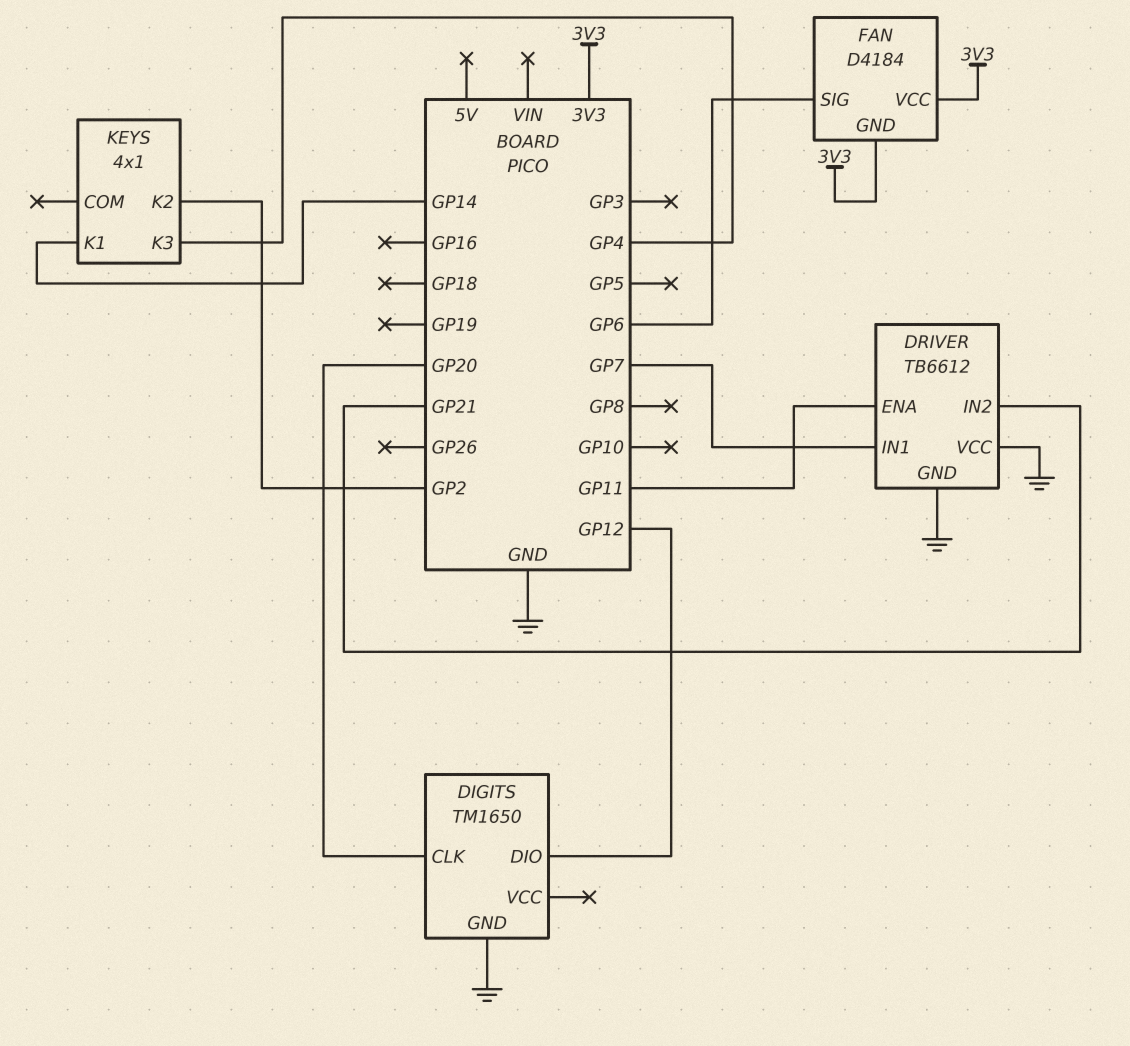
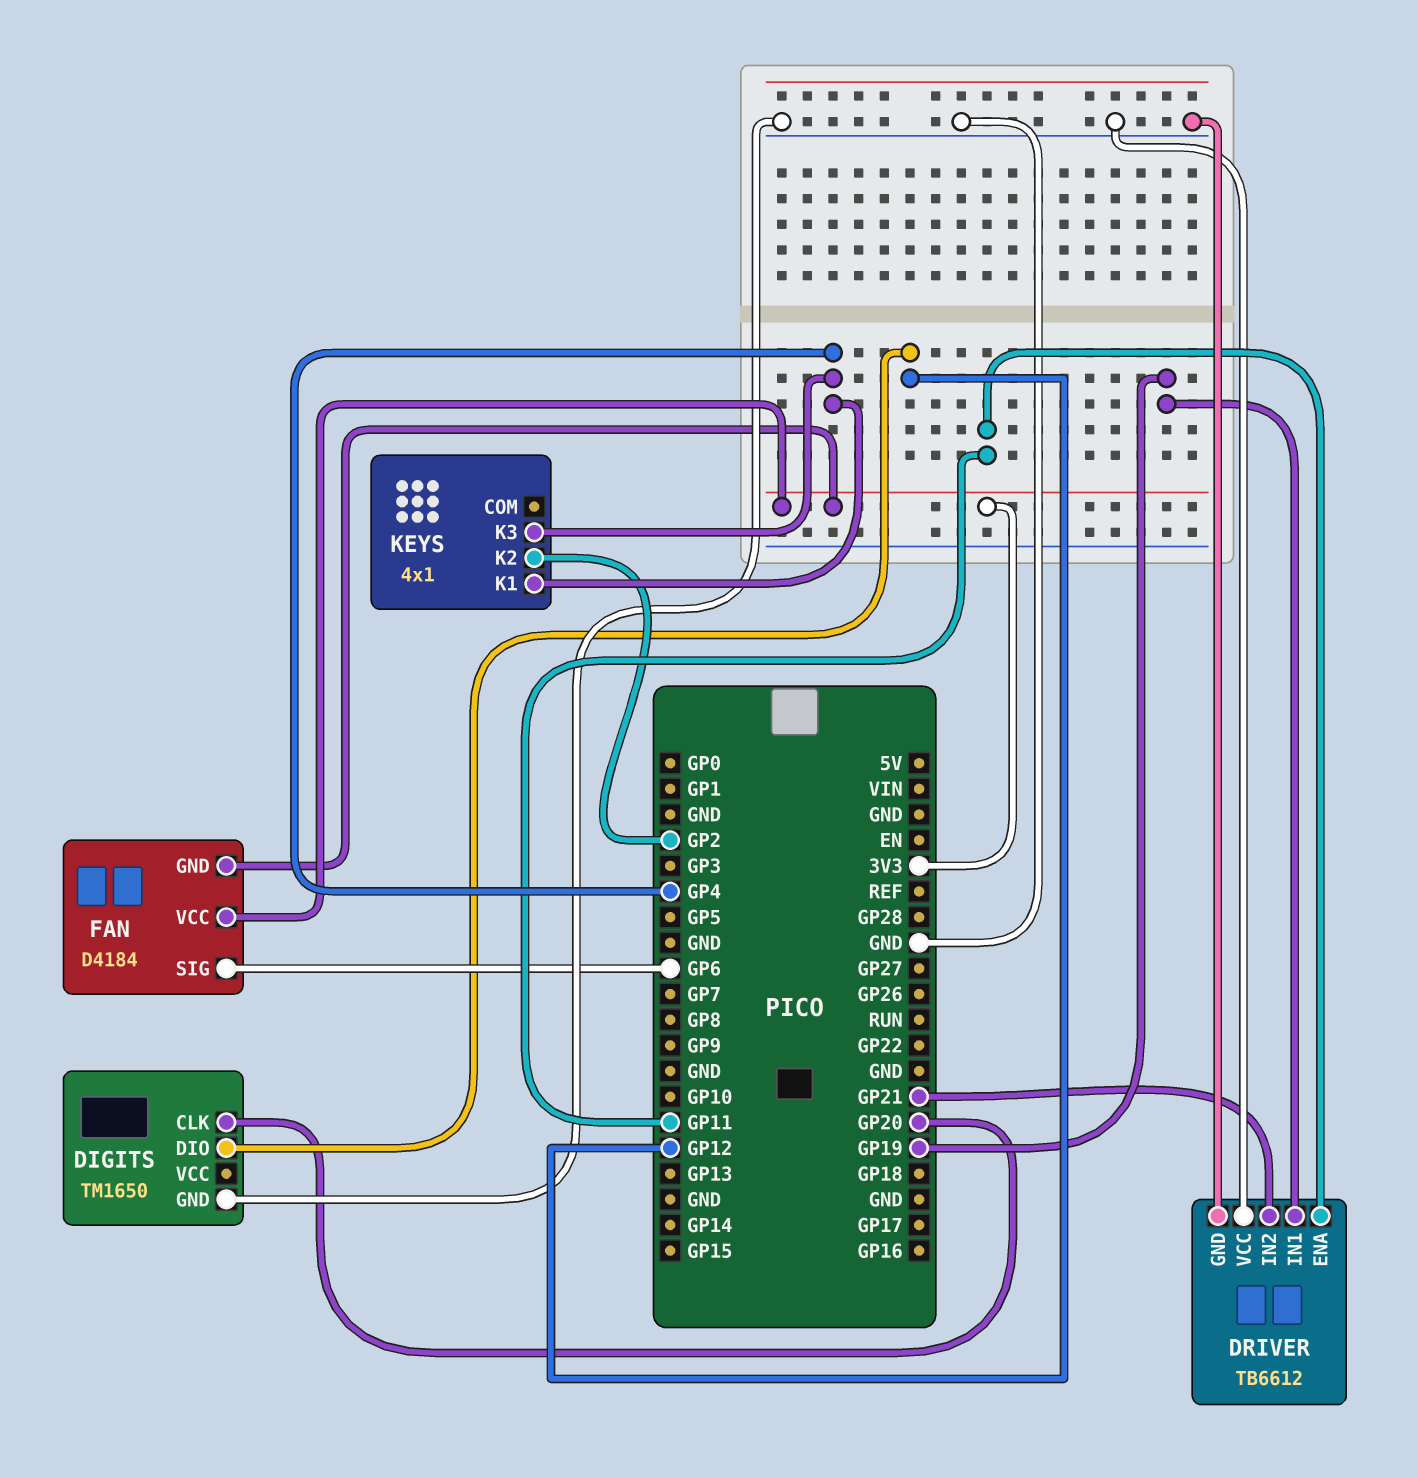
DRIVER pin IN1: GP7 -> GP19
KEYS pin K1: GP14 -> GP4

